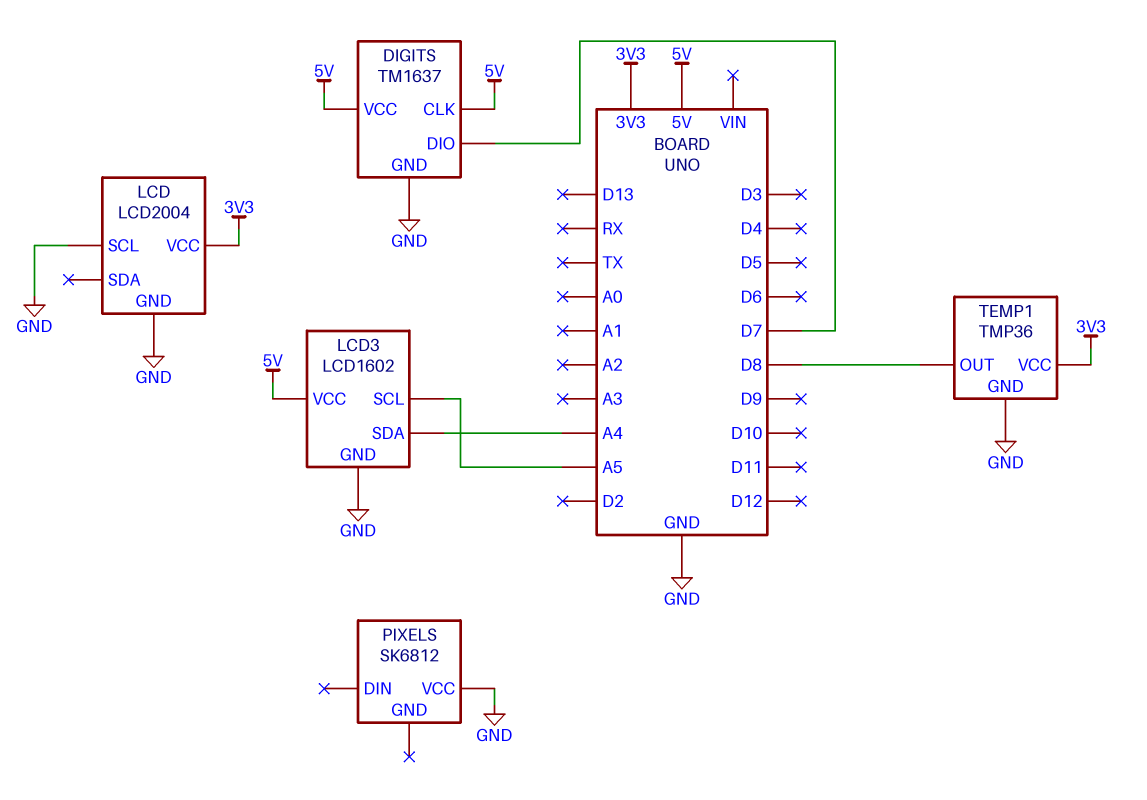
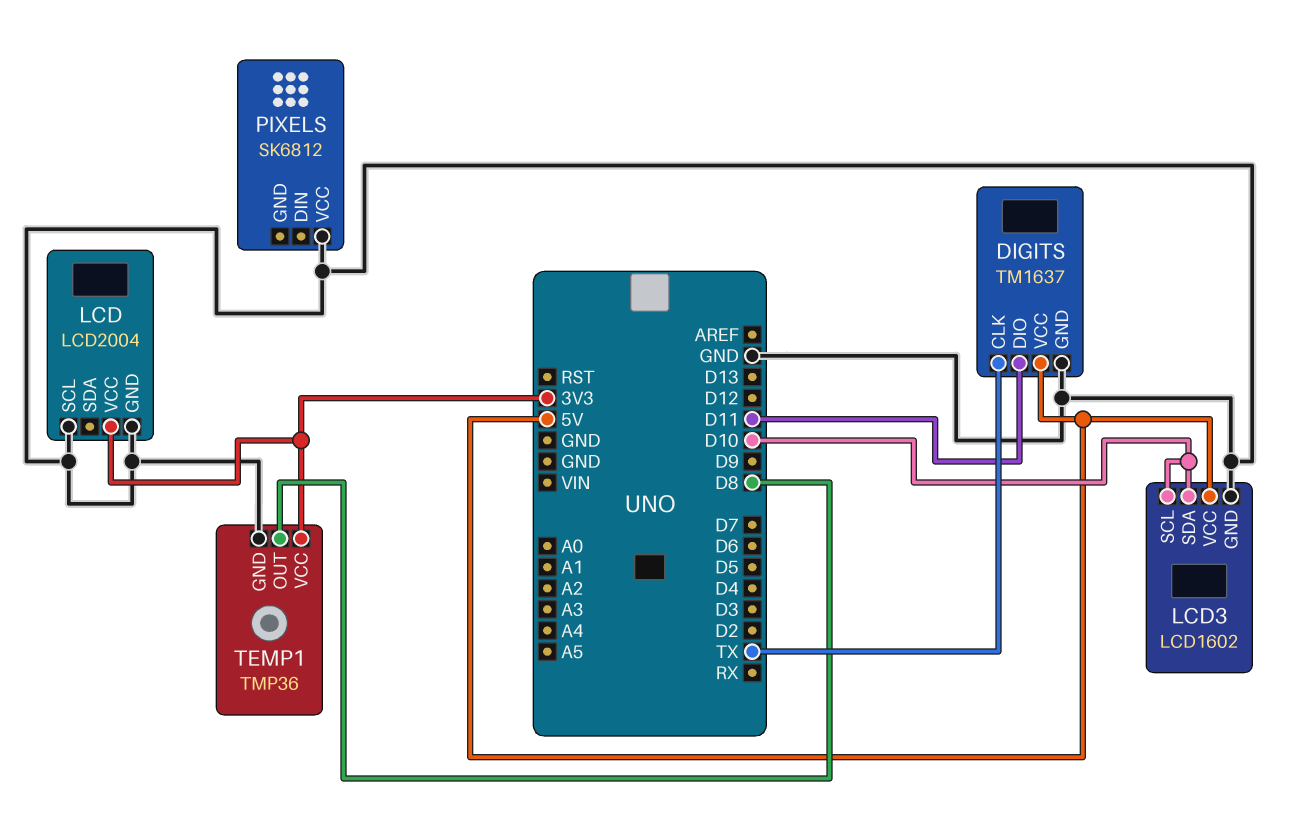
DIGITS pin CLK: 5V -> TX
DIGITS pin DIO: D7 -> D11
LCD3 pin SCL: A5 -> D10
LCD3 pin SDA: A4 -> D10

